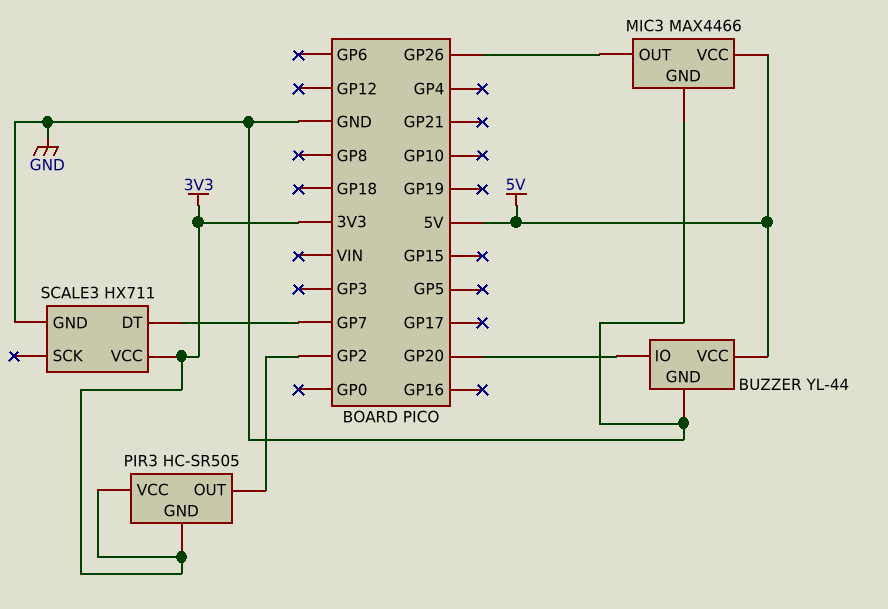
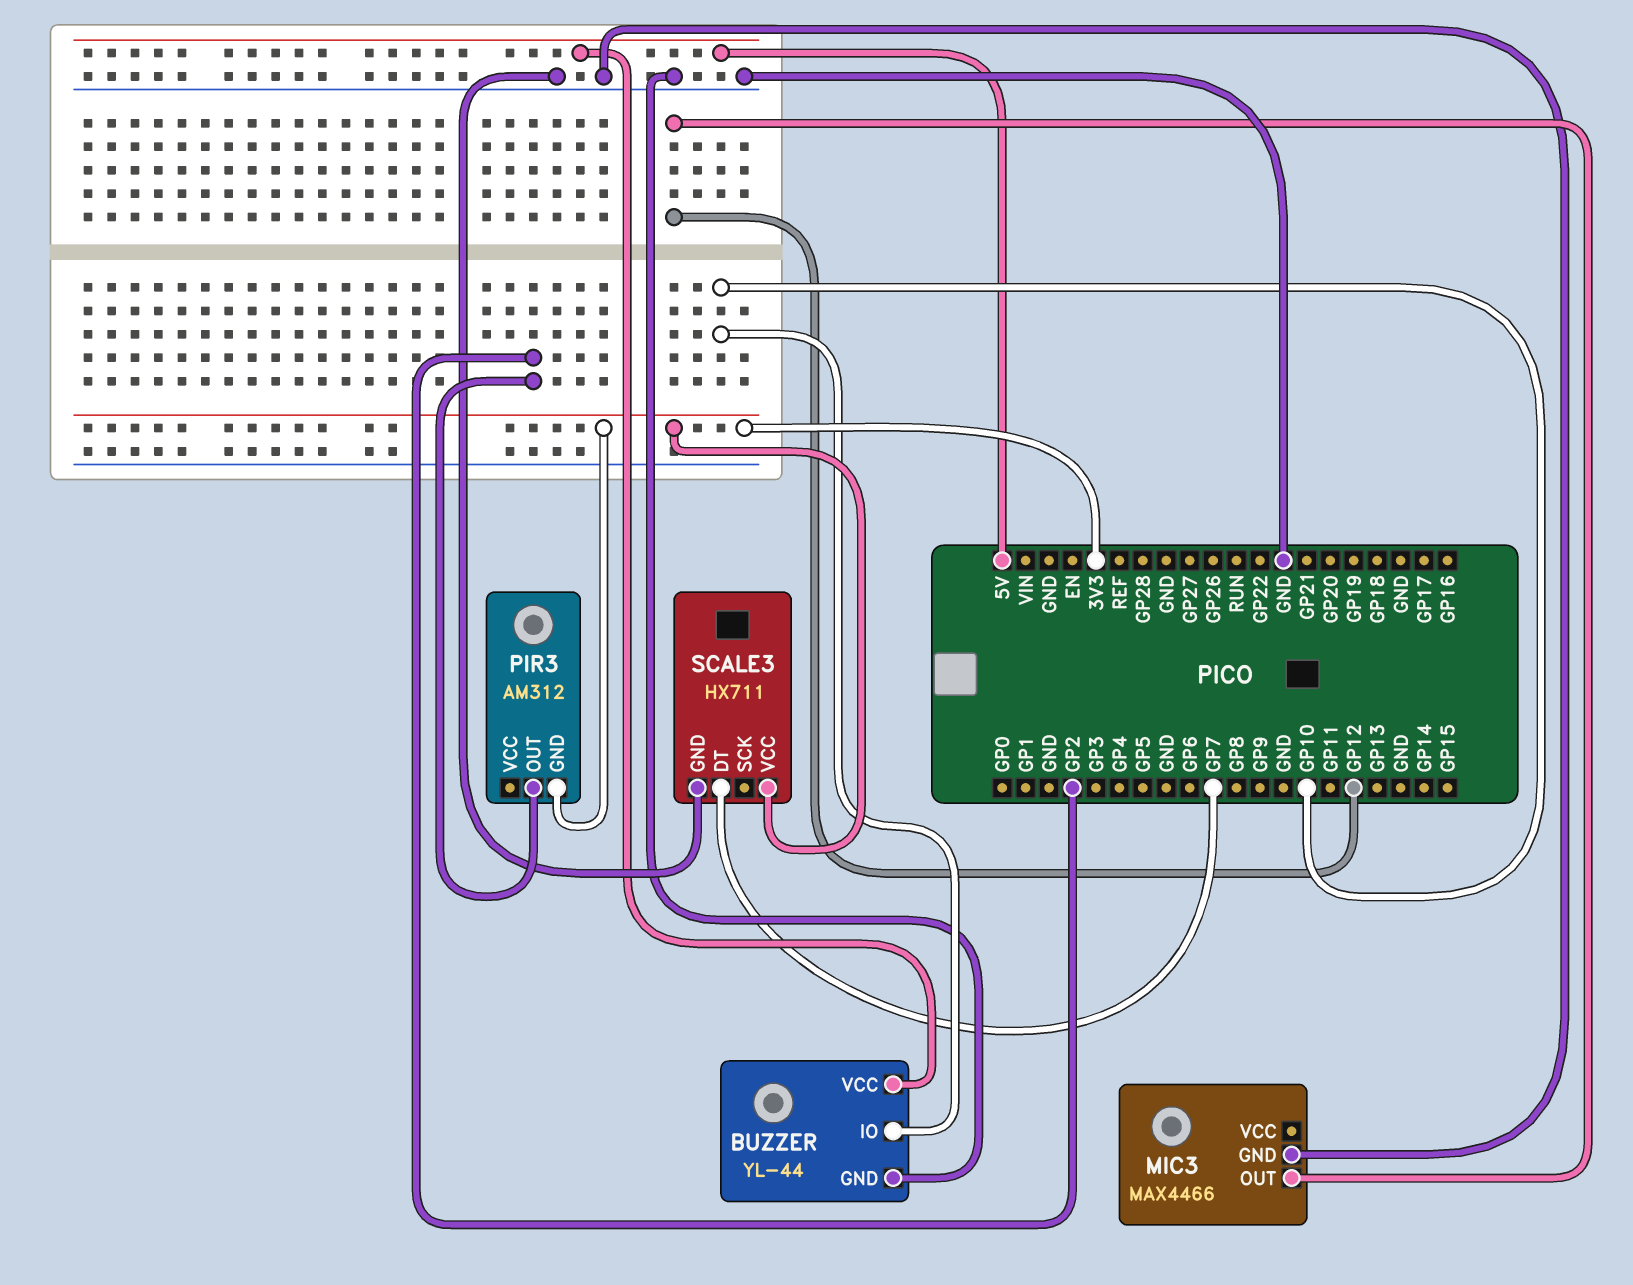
BUZZER pin IO: GP20 -> GP10
MIC3 pin OUT: GP26 -> GP12
MIC3 pin VCC: 5V -> none
PIR3: HC-SR505 -> AM312
PIR3 pin VCC: 3V3 -> none

